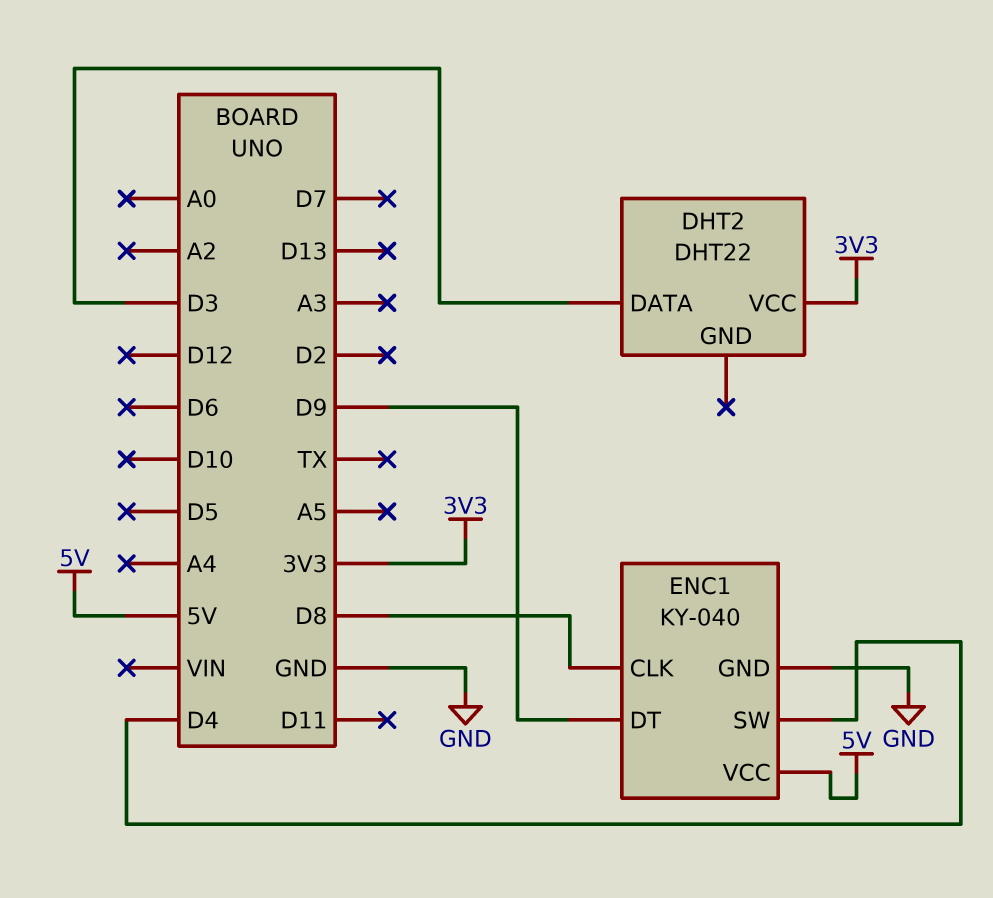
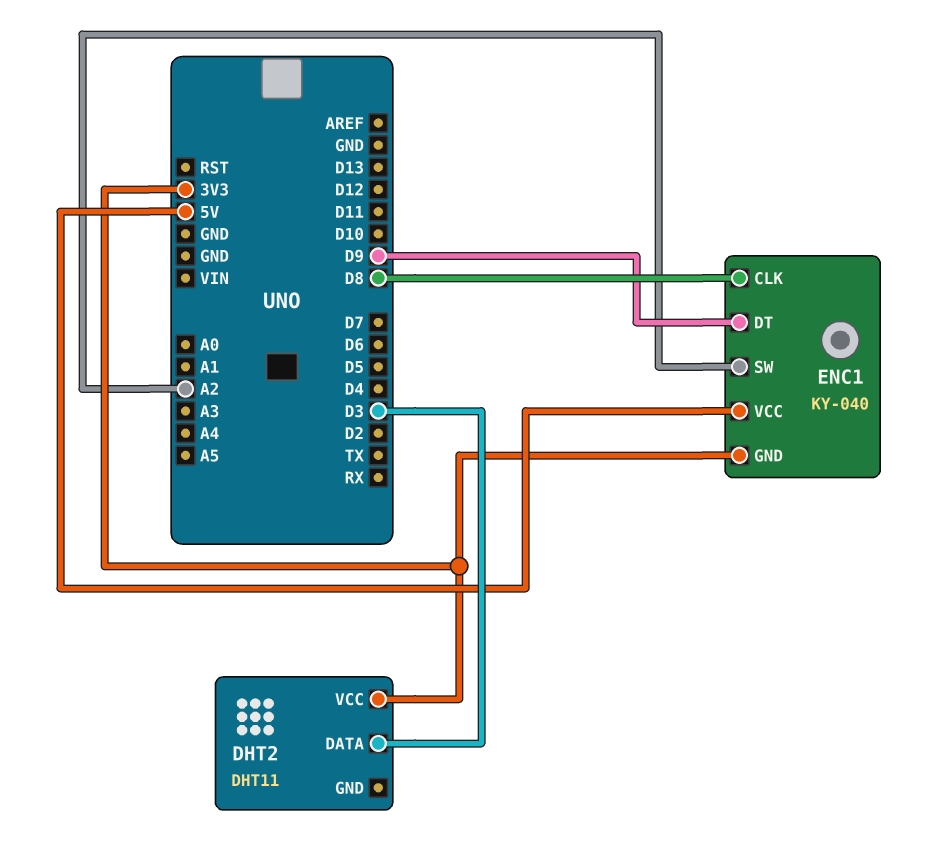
DHT2: DHT22 -> DHT11
ENC1 pin GND: GND -> 3V3
ENC1 pin SW: D4 -> A2

